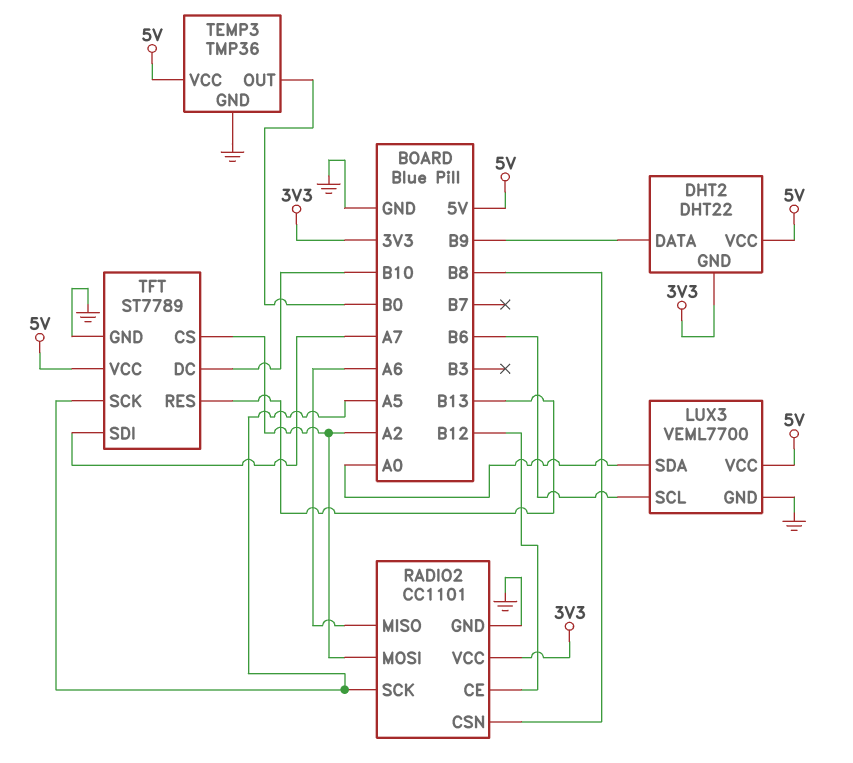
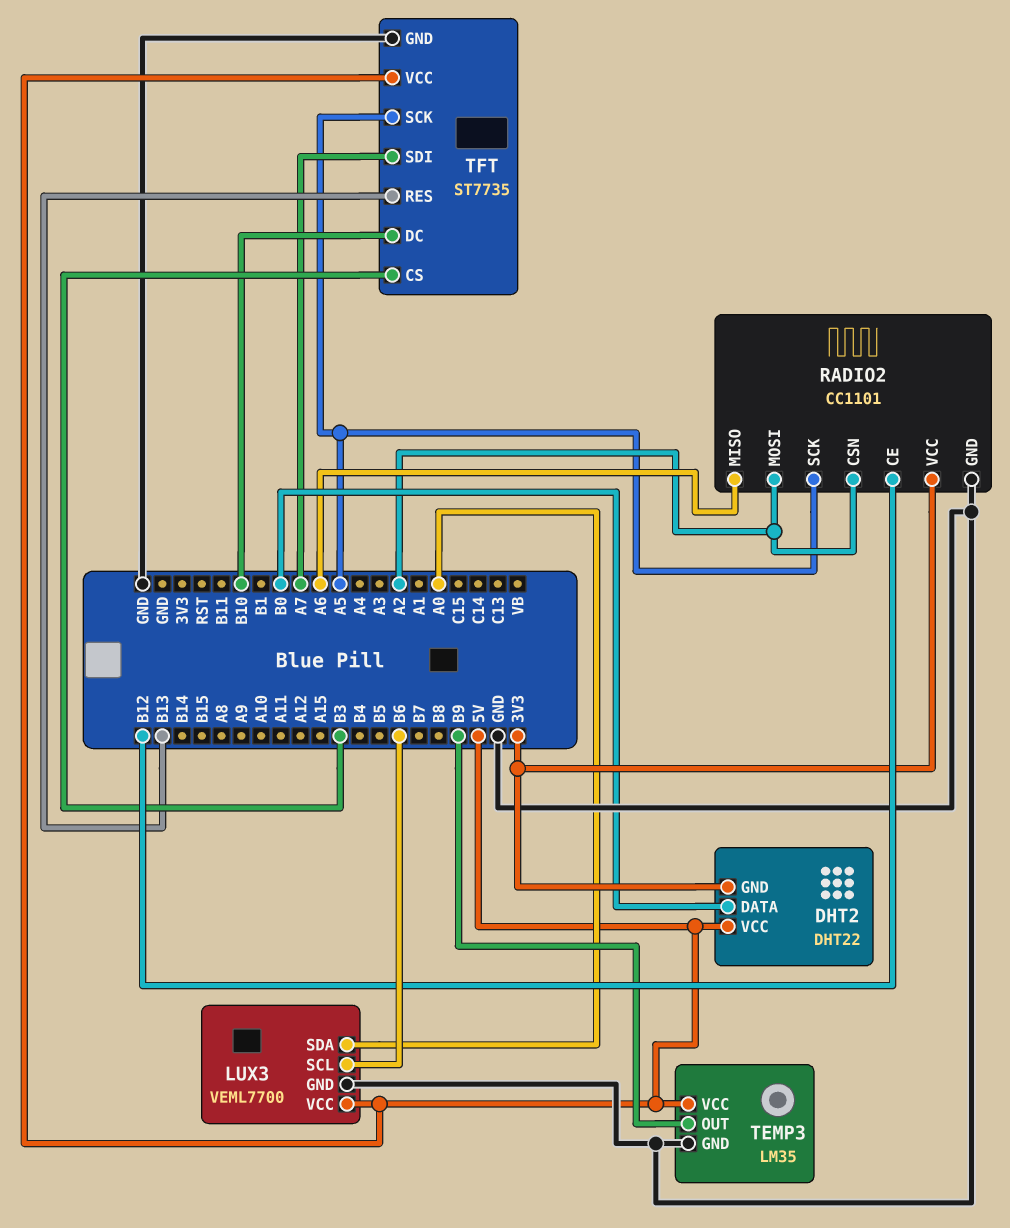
DHT2 pin DATA: B9 -> B0
RADIO2 pin CSN: B8 -> A2
TEMP3: TMP36 -> LM35
TEMP3 pin OUT: B0 -> B9
TFT: ST7789 -> ST7735
TFT pin CS: A2 -> B3

